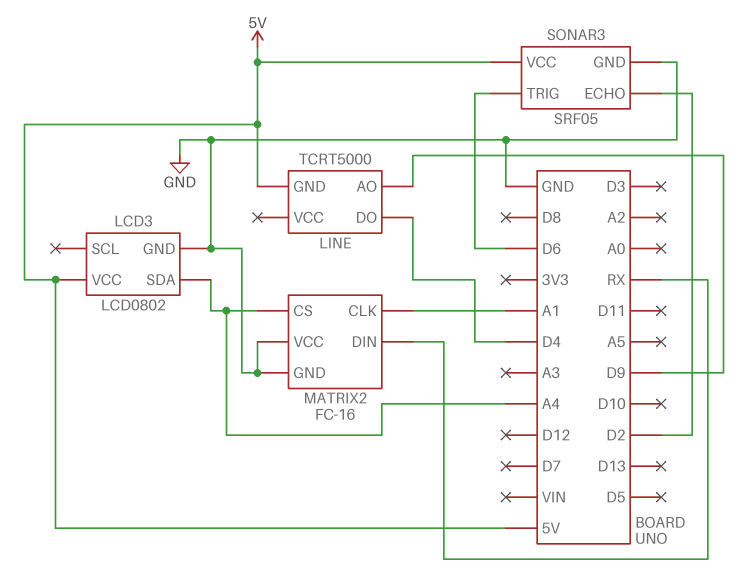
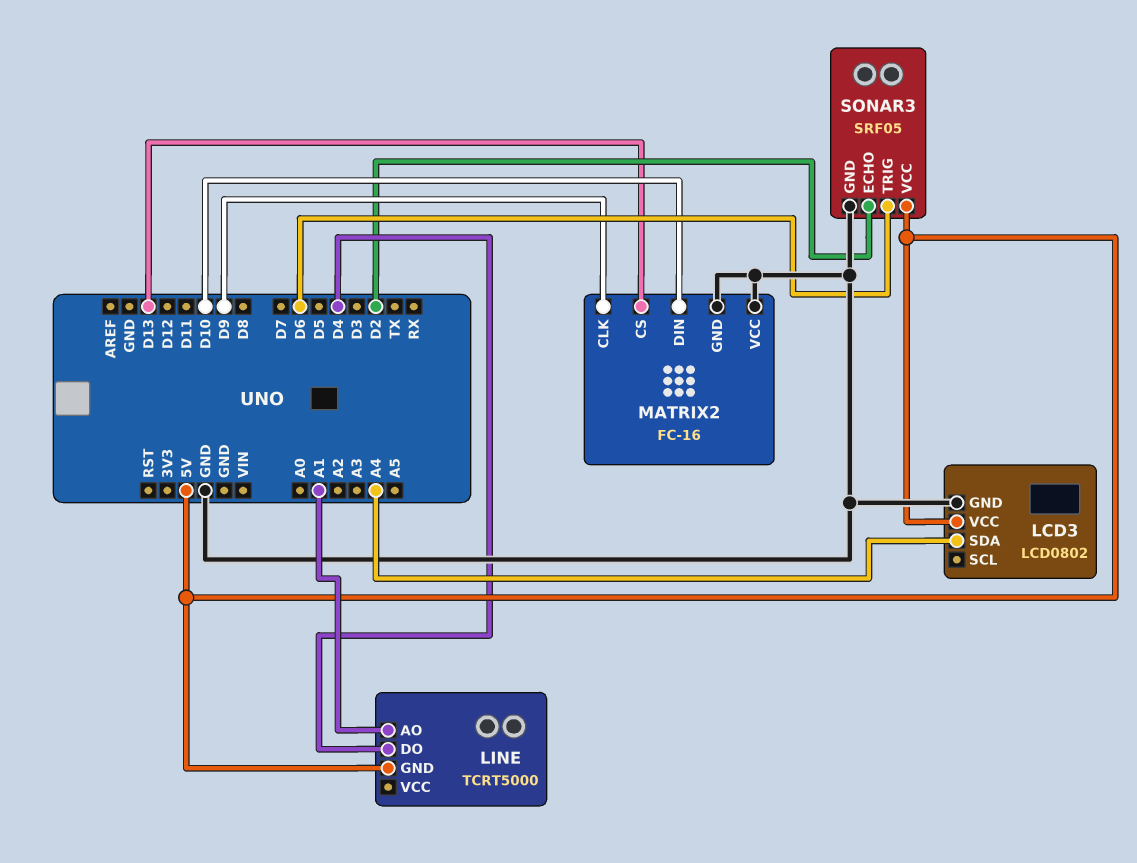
LINE pin AO: D9 -> A1
MATRIX2 pin CLK: A1 -> D9
MATRIX2 pin CS: A4 -> D13
MATRIX2 pin DIN: RX -> D10

